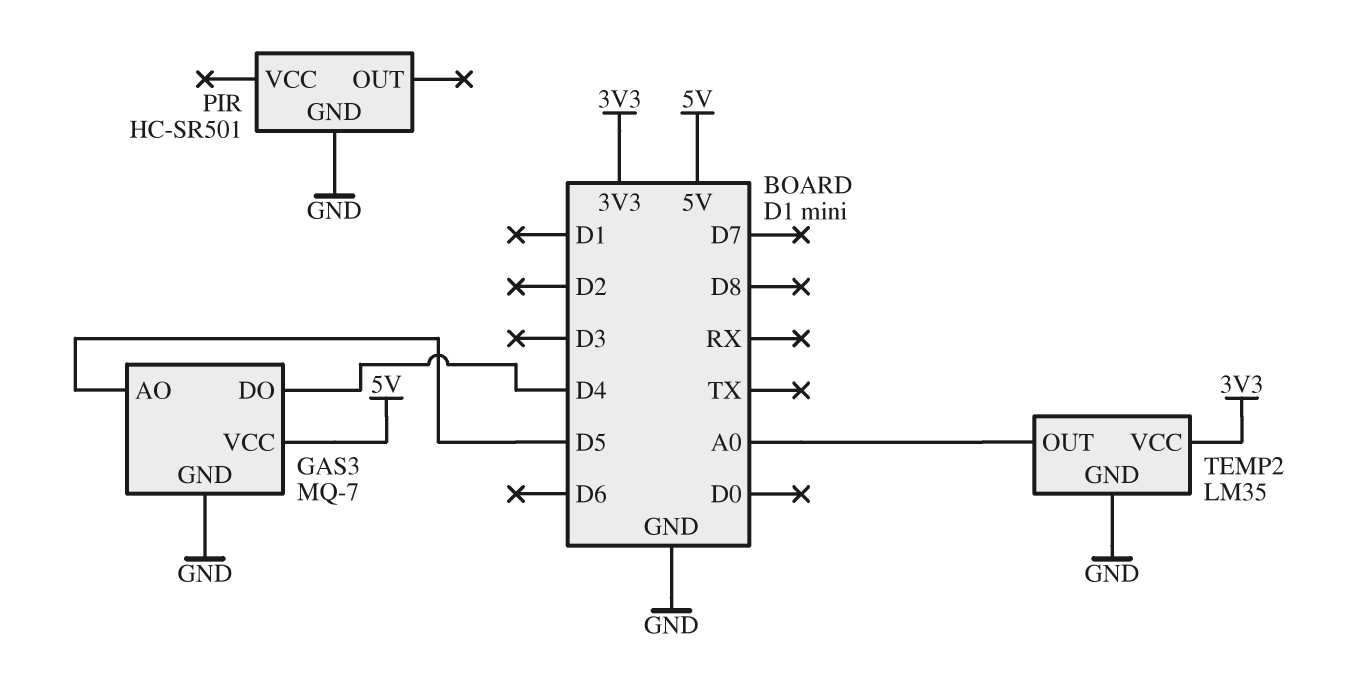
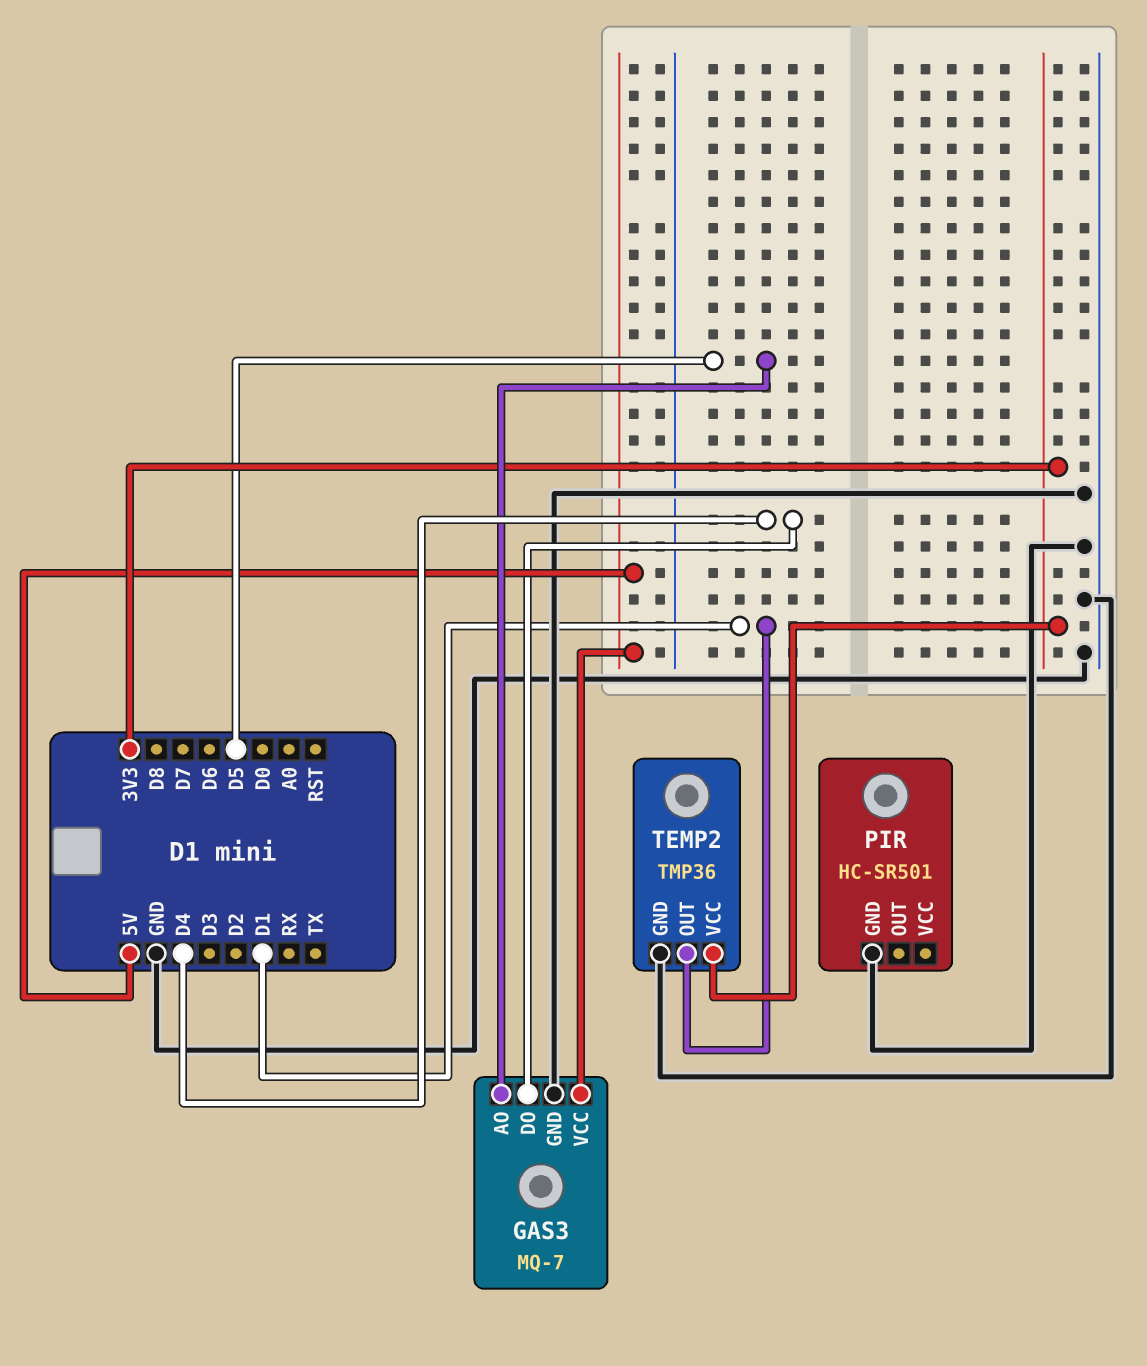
TEMP2: LM35 -> TMP36
TEMP2 pin OUT: A0 -> D1

